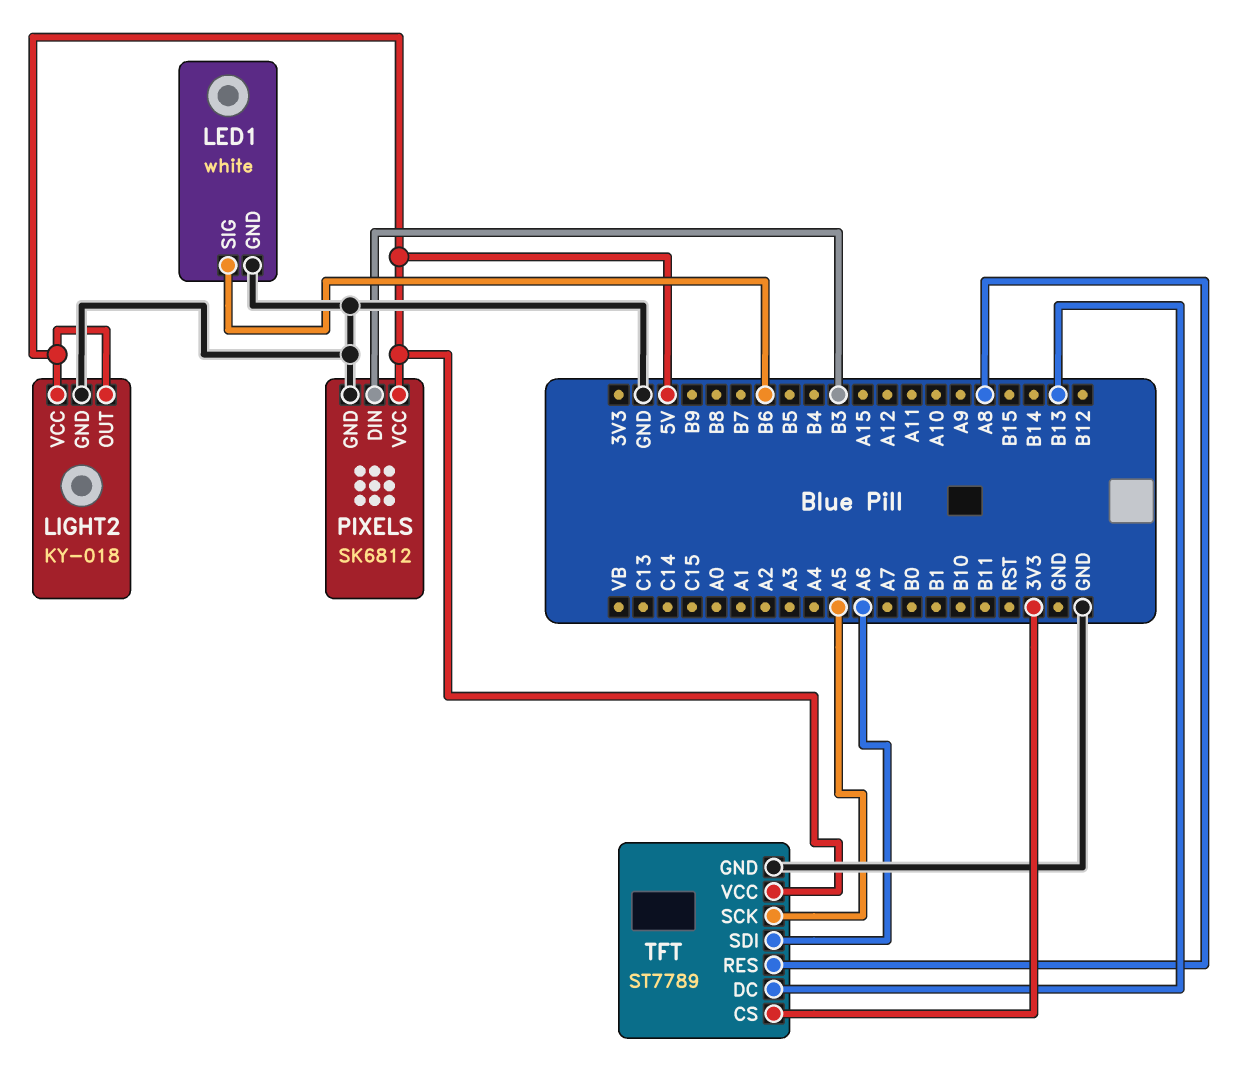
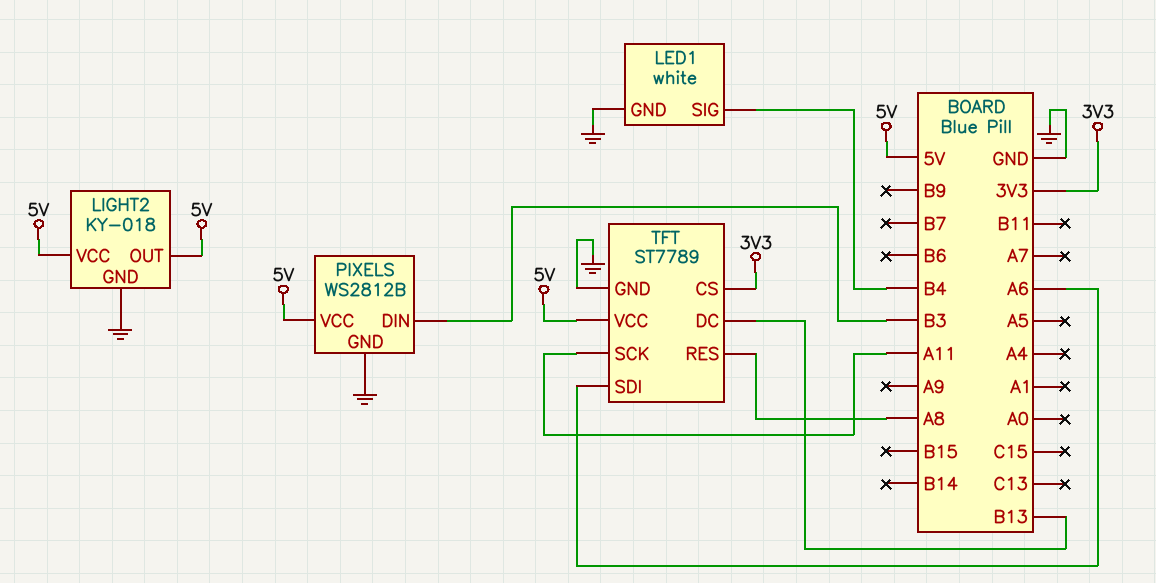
LED1 pin SIG: B6 -> B4
PIXELS: SK6812 -> WS2812B
TFT pin SCK: A5 -> A11

